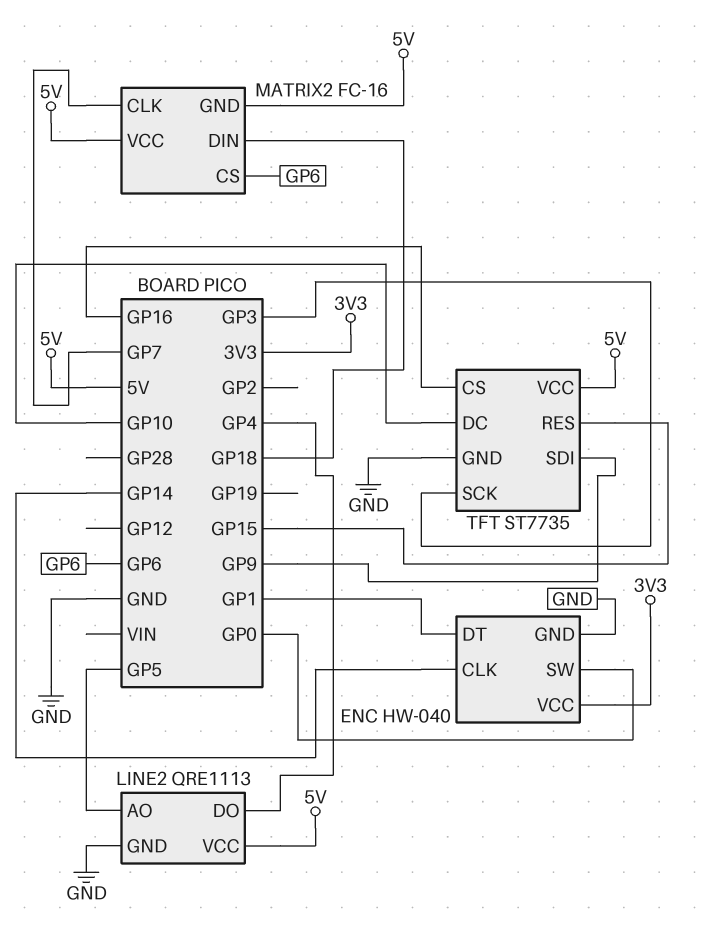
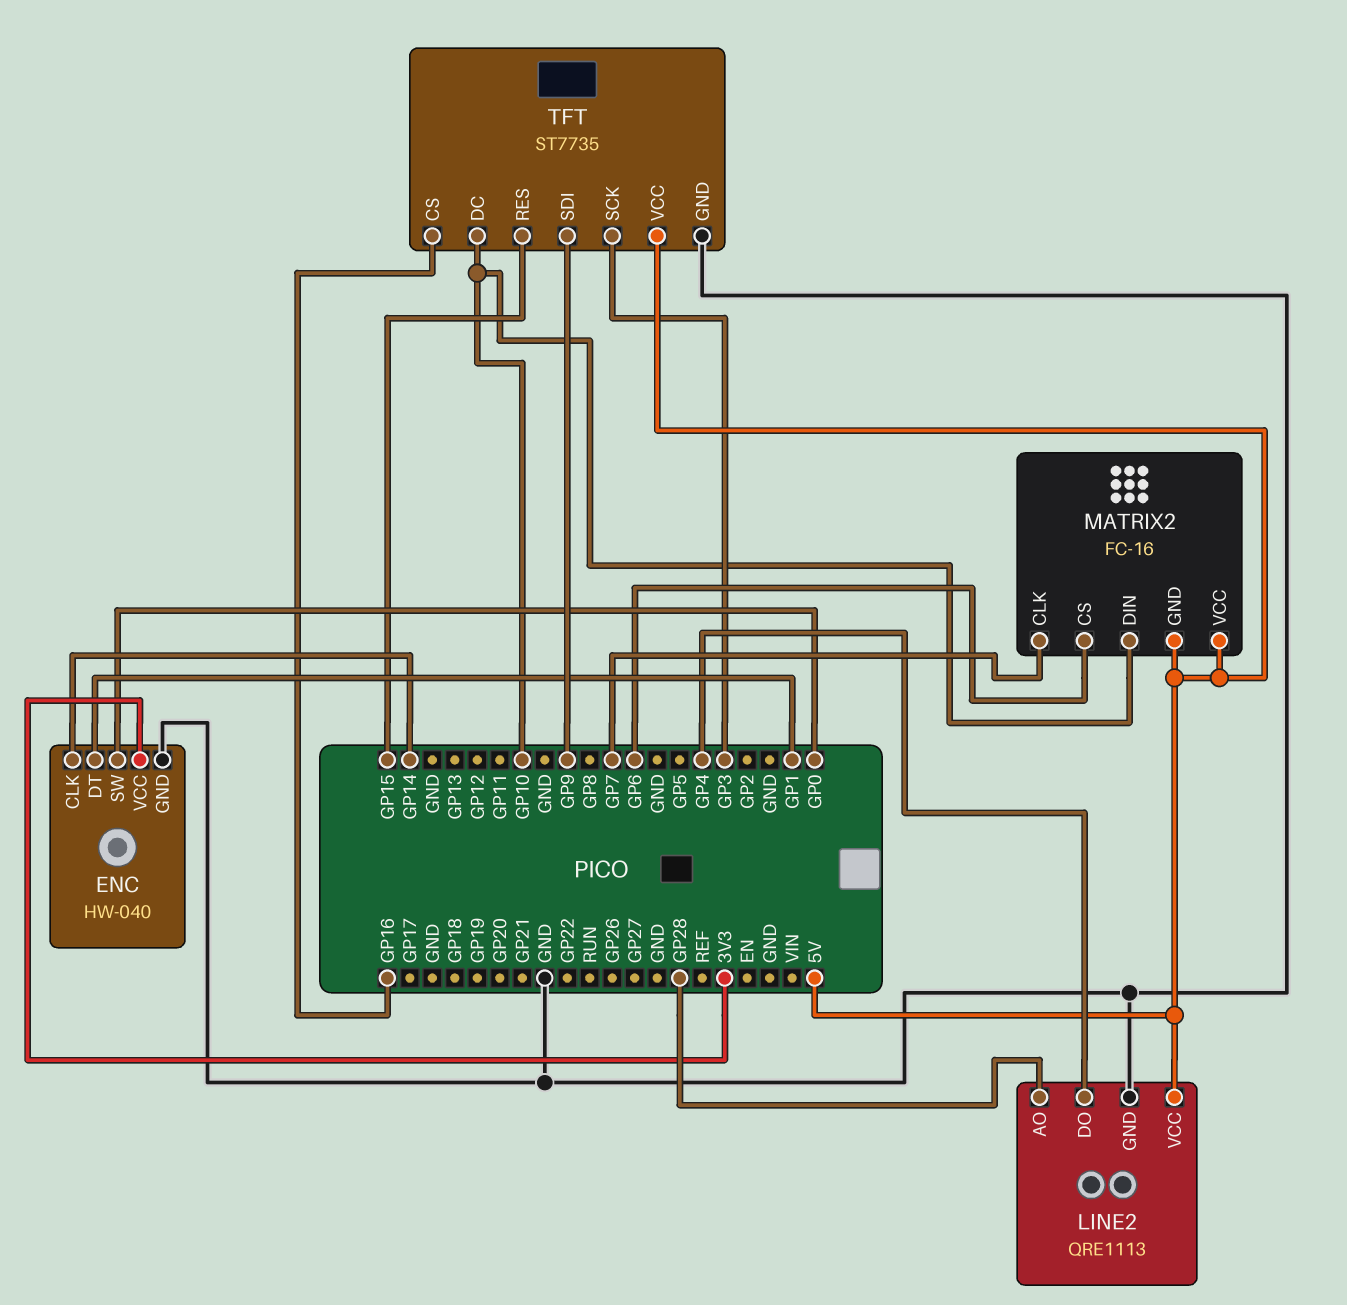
LINE2 pin AO: GP5 -> GP28
MATRIX2 pin DIN: GP18 -> GP10

